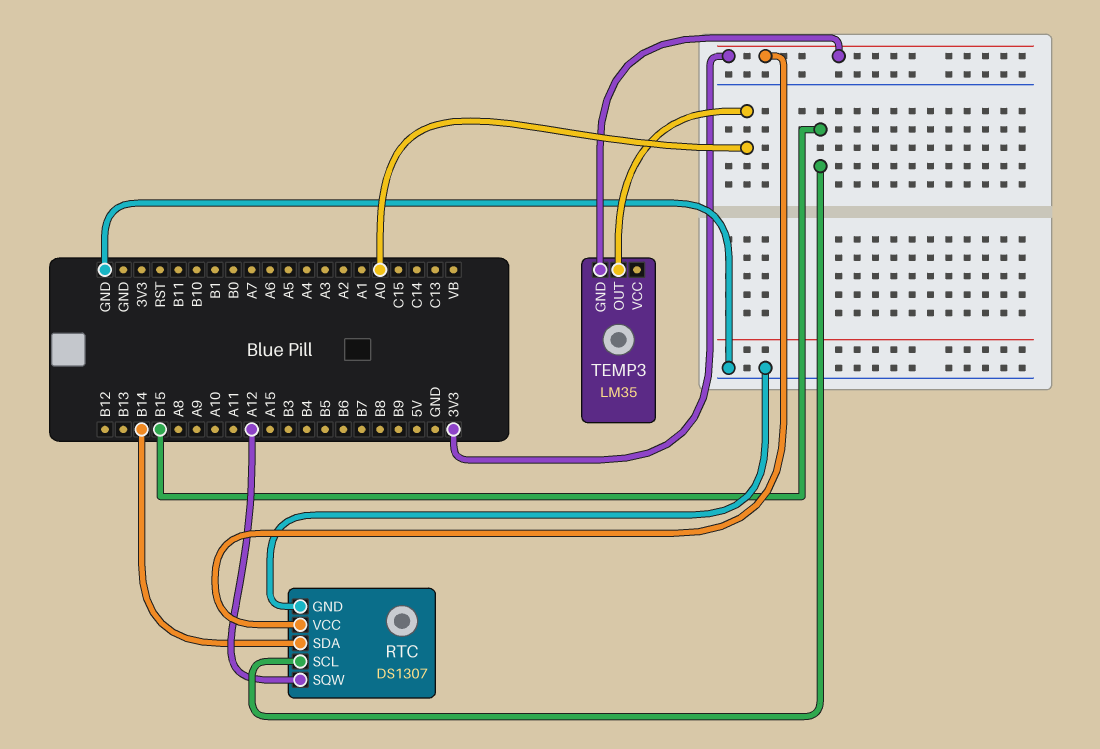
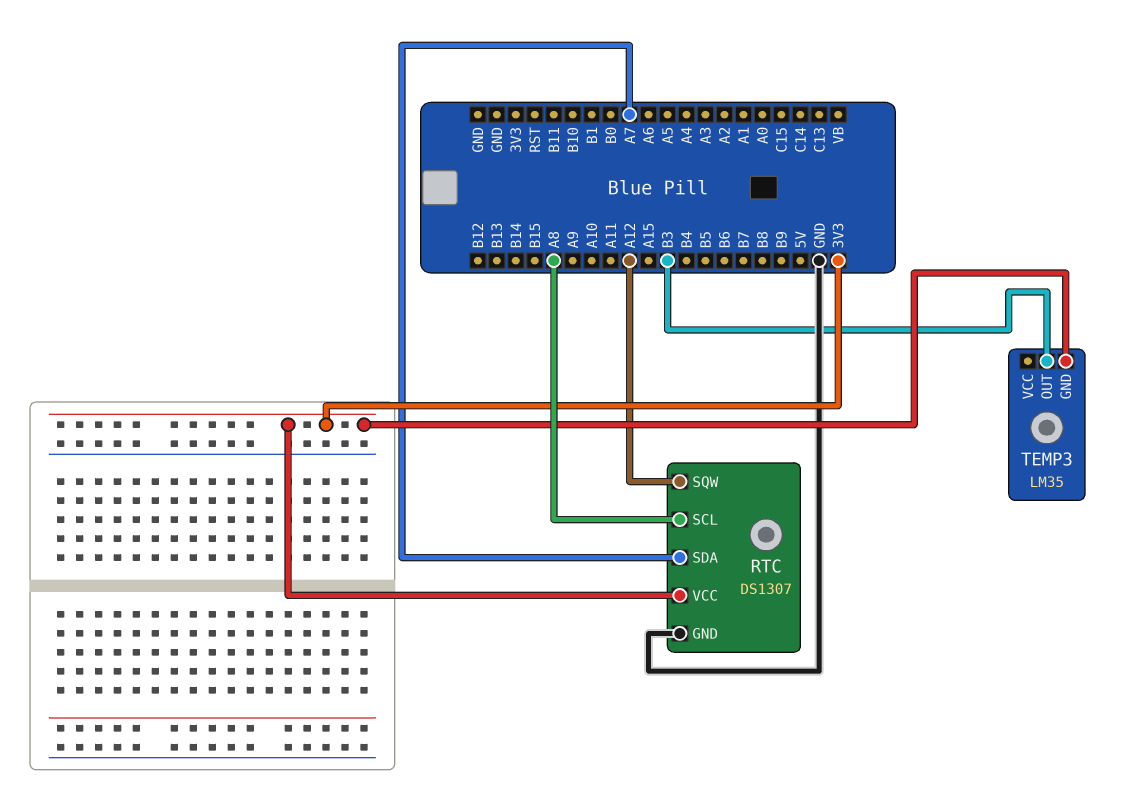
RTC pin SCL: B15 -> A8
RTC pin SDA: B14 -> A7
TEMP3 pin OUT: A0 -> B3

